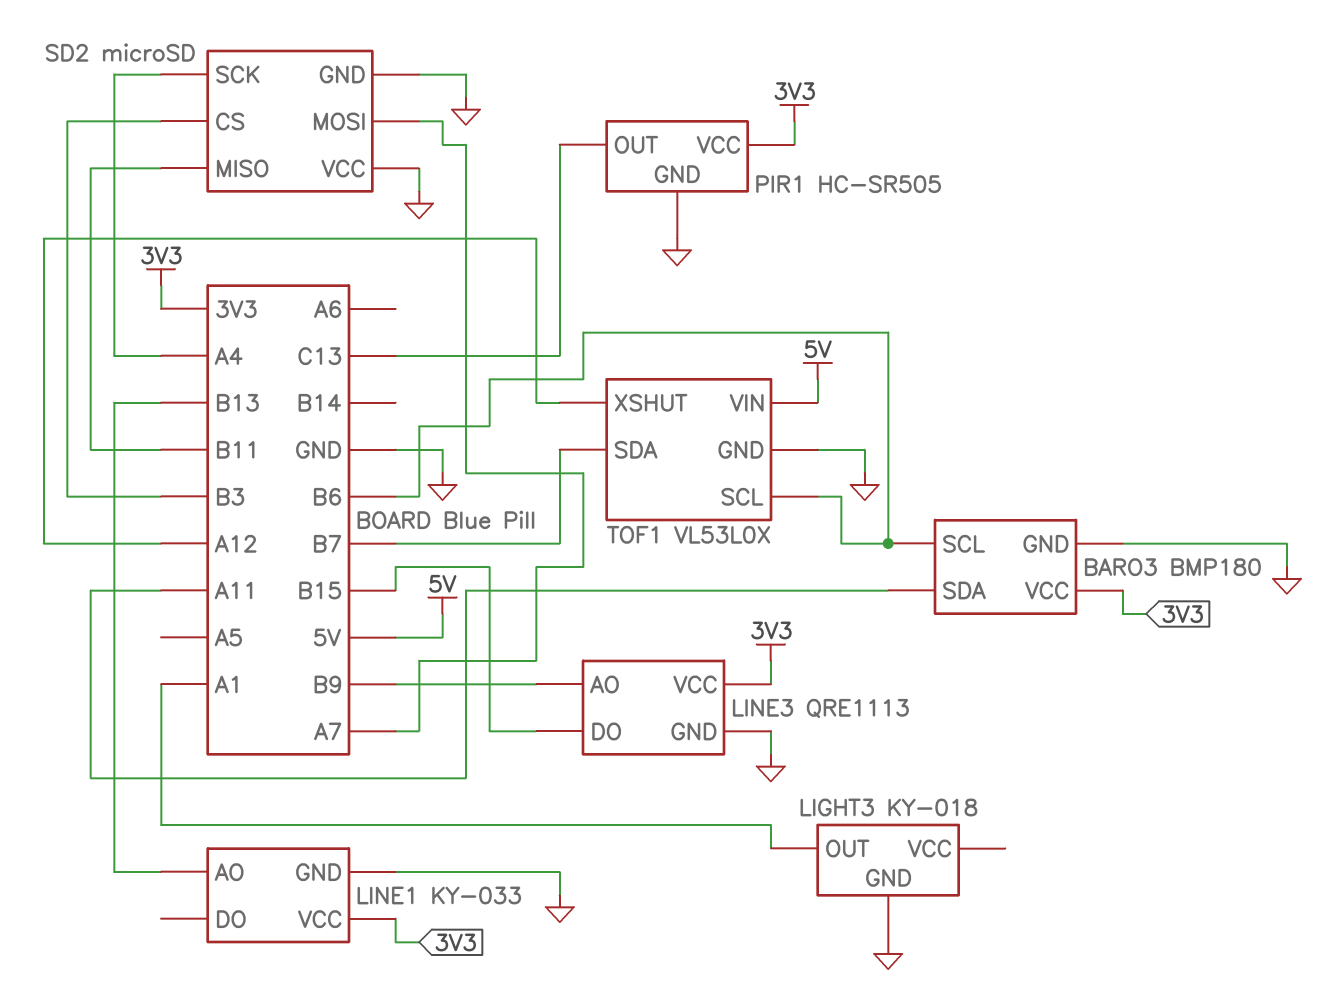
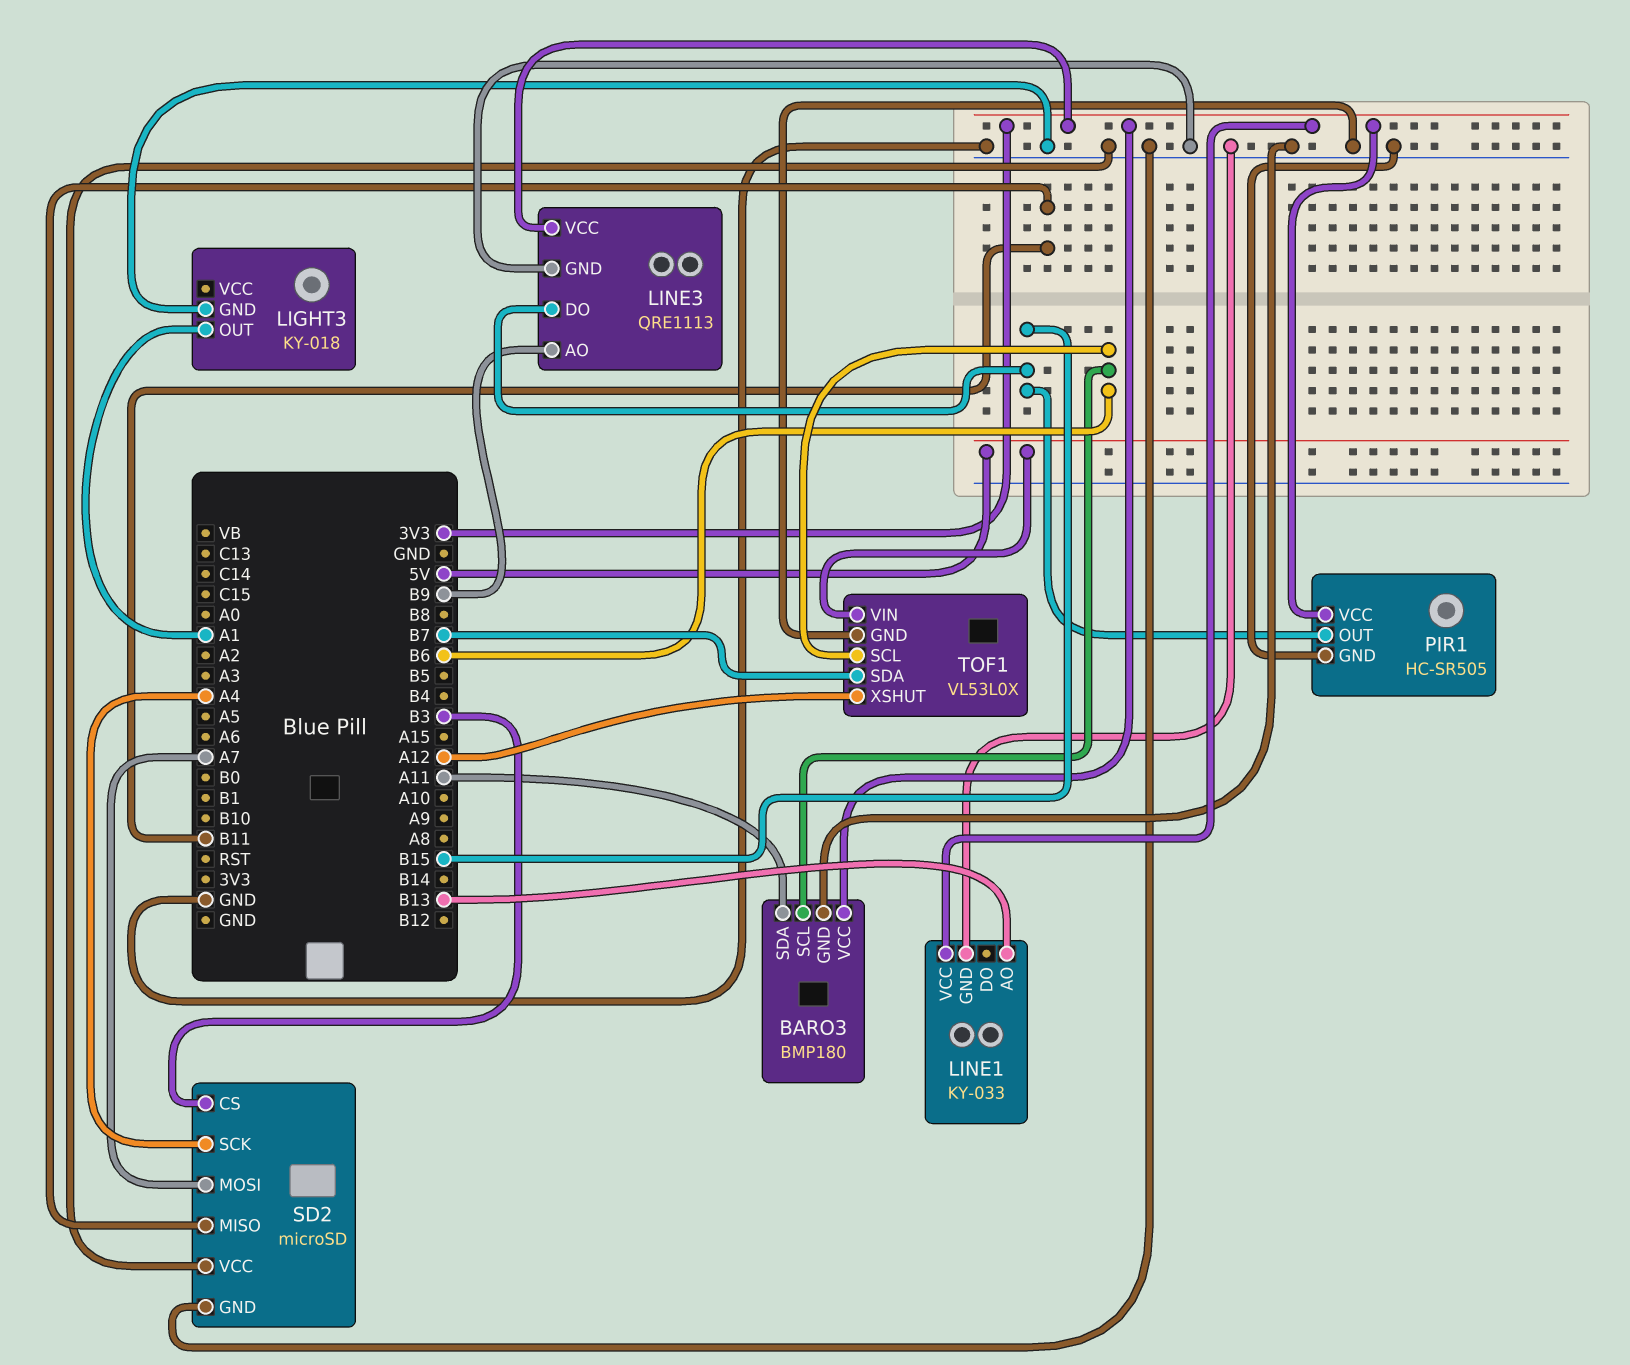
PIR1 pin OUT: C13 -> B15

